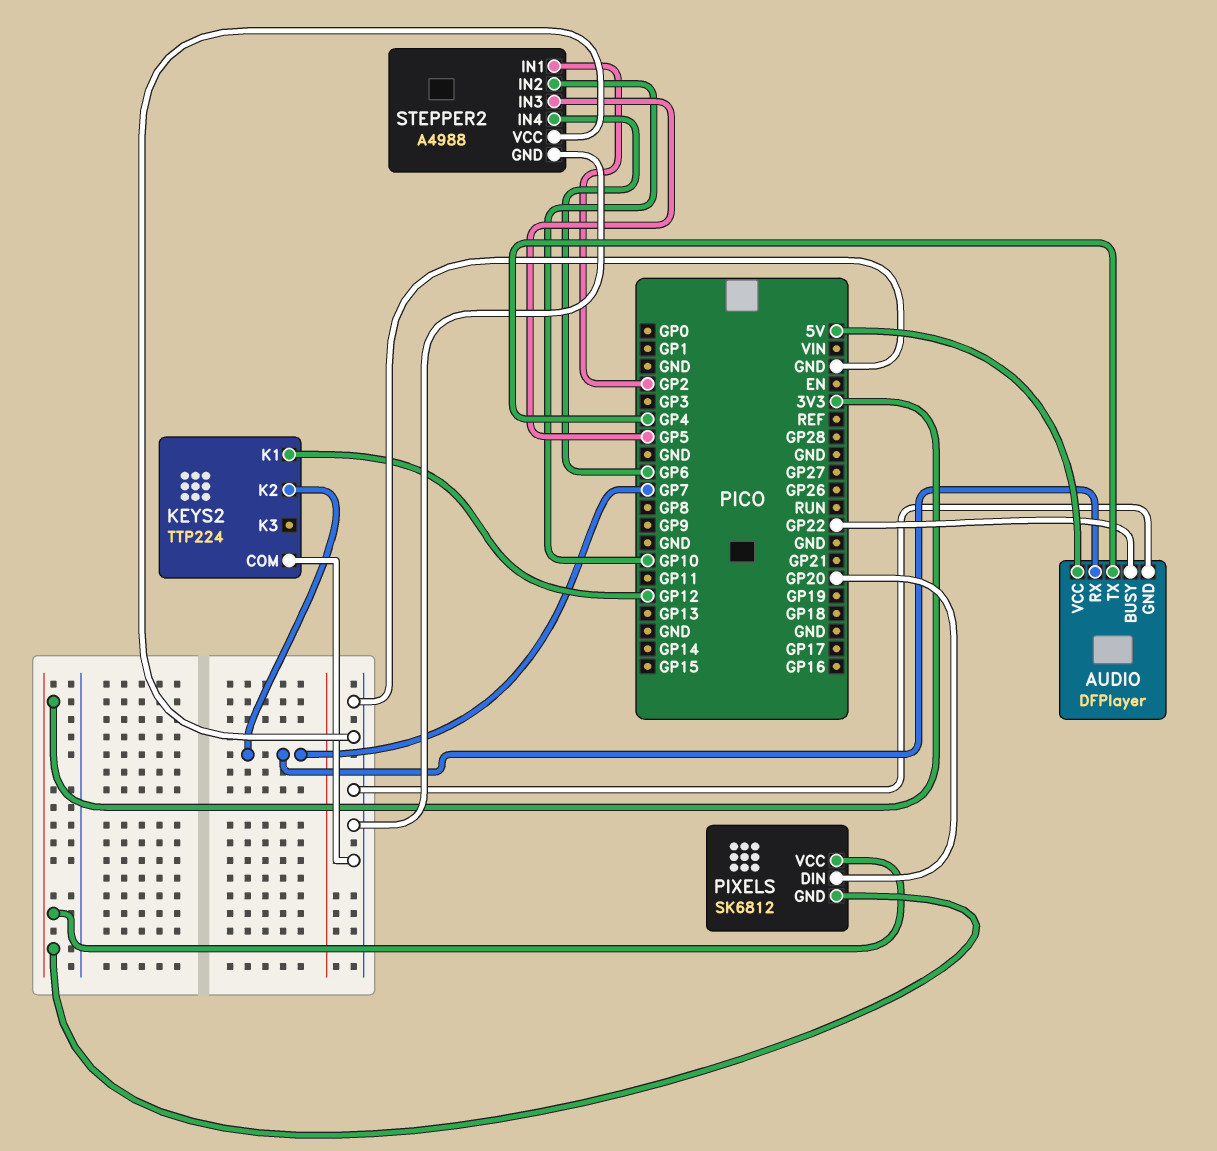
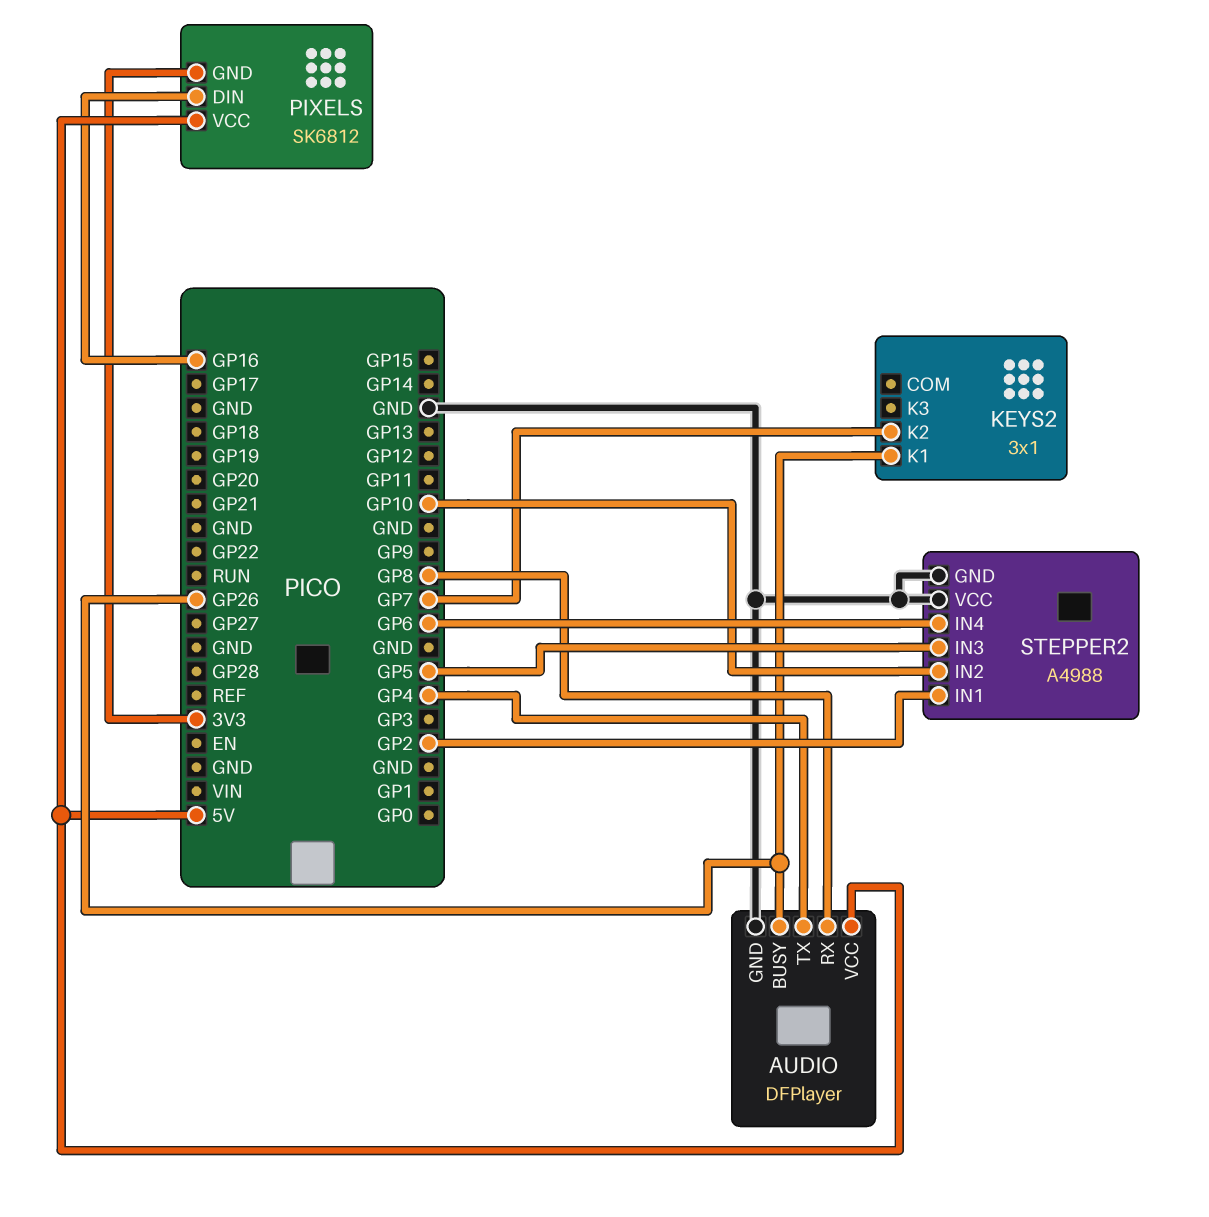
AUDIO pin BUSY: GP22 -> GP26
AUDIO pin RX: GP7 -> GP8
KEYS2: TTP224 -> 3x1
KEYS2 pin COM: GND -> none
KEYS2 pin K1: GP12 -> GP26
PIXELS pin DIN: GP20 -> GP16
PIXELS pin VCC: 3V3 -> 5V

